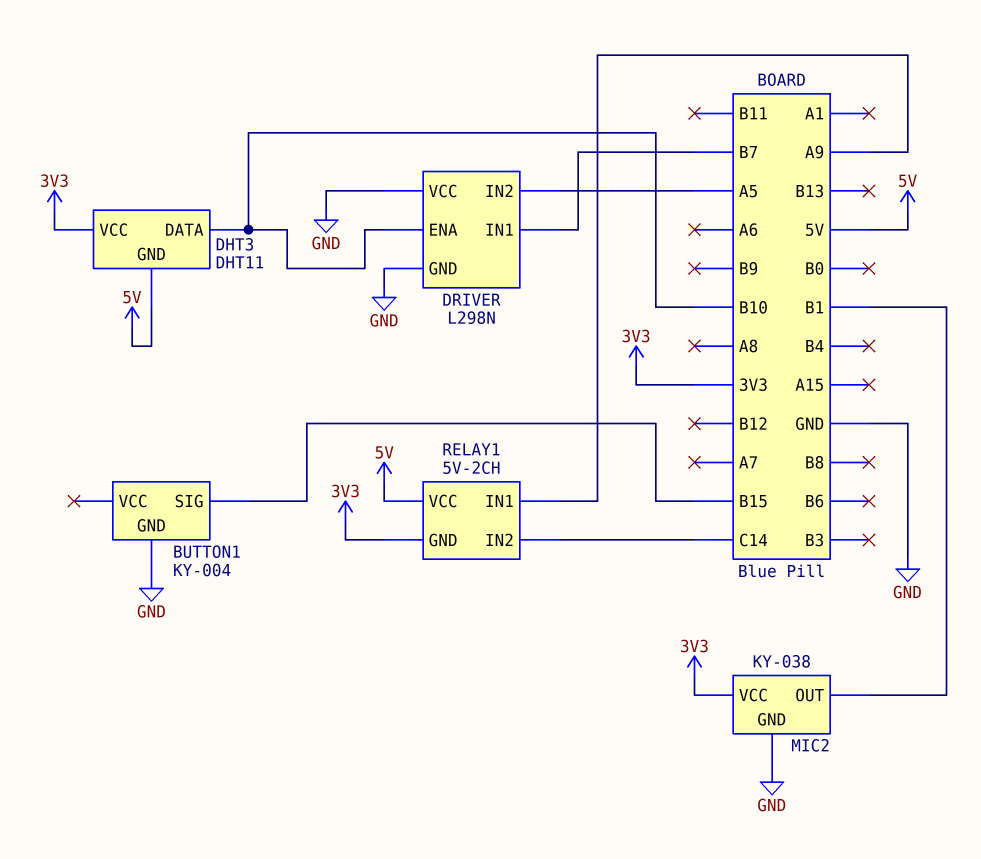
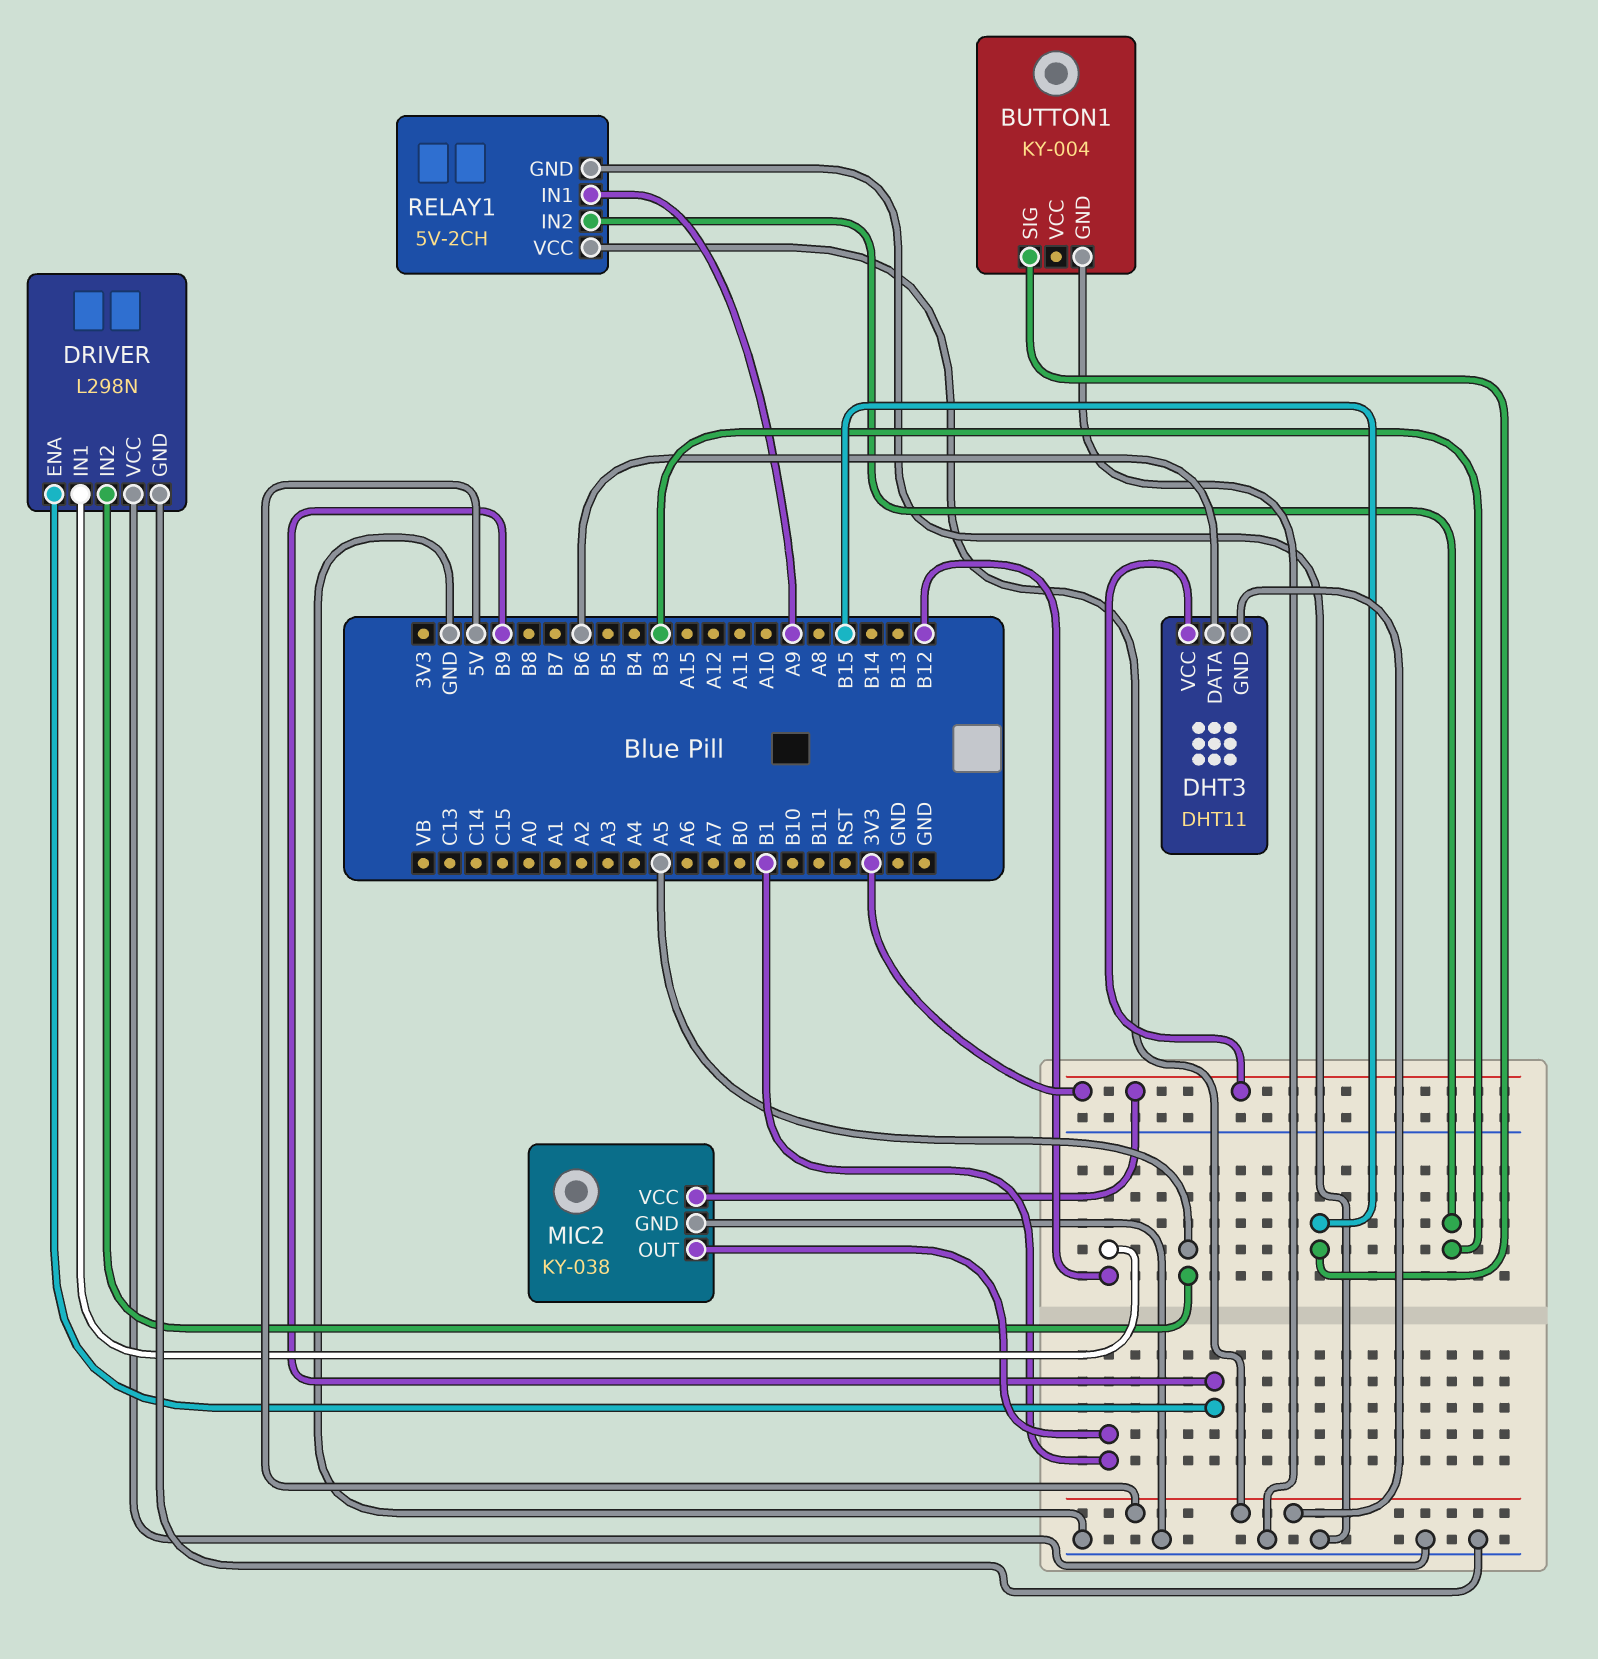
DHT3 pin DATA: B10 -> B6
DRIVER pin ENA: B10 -> B9
DRIVER pin IN1: B7 -> B12
RELAY1 pin GND: 3V3 -> GND
RELAY1 pin IN2: C14 -> B3

